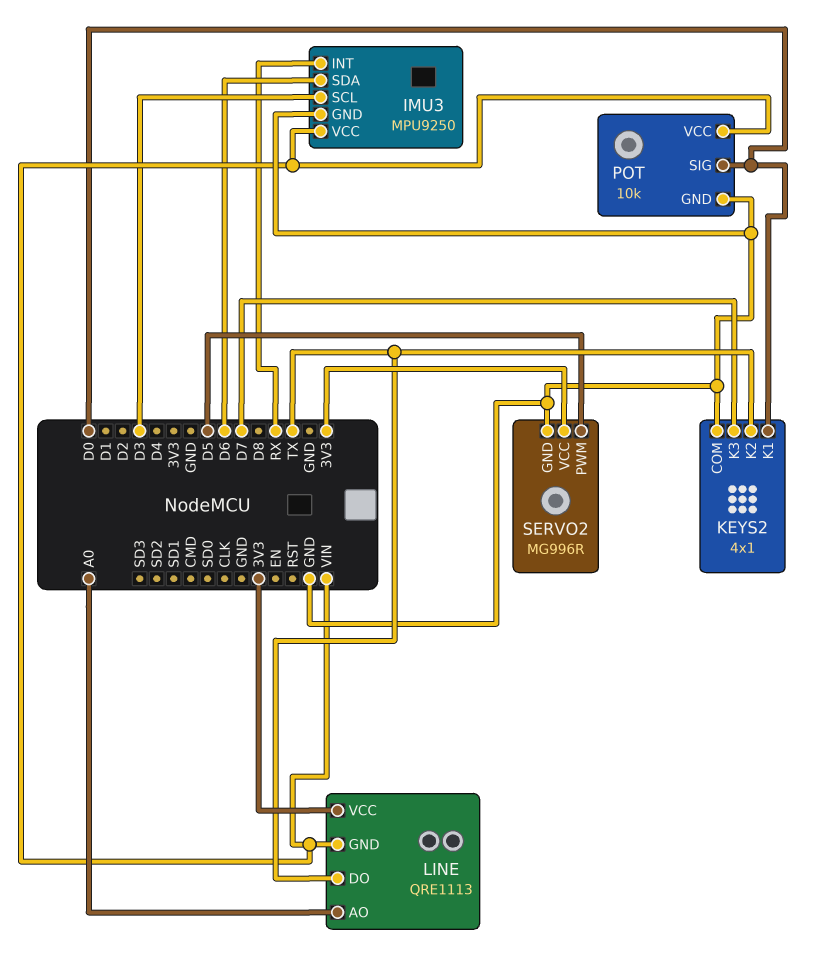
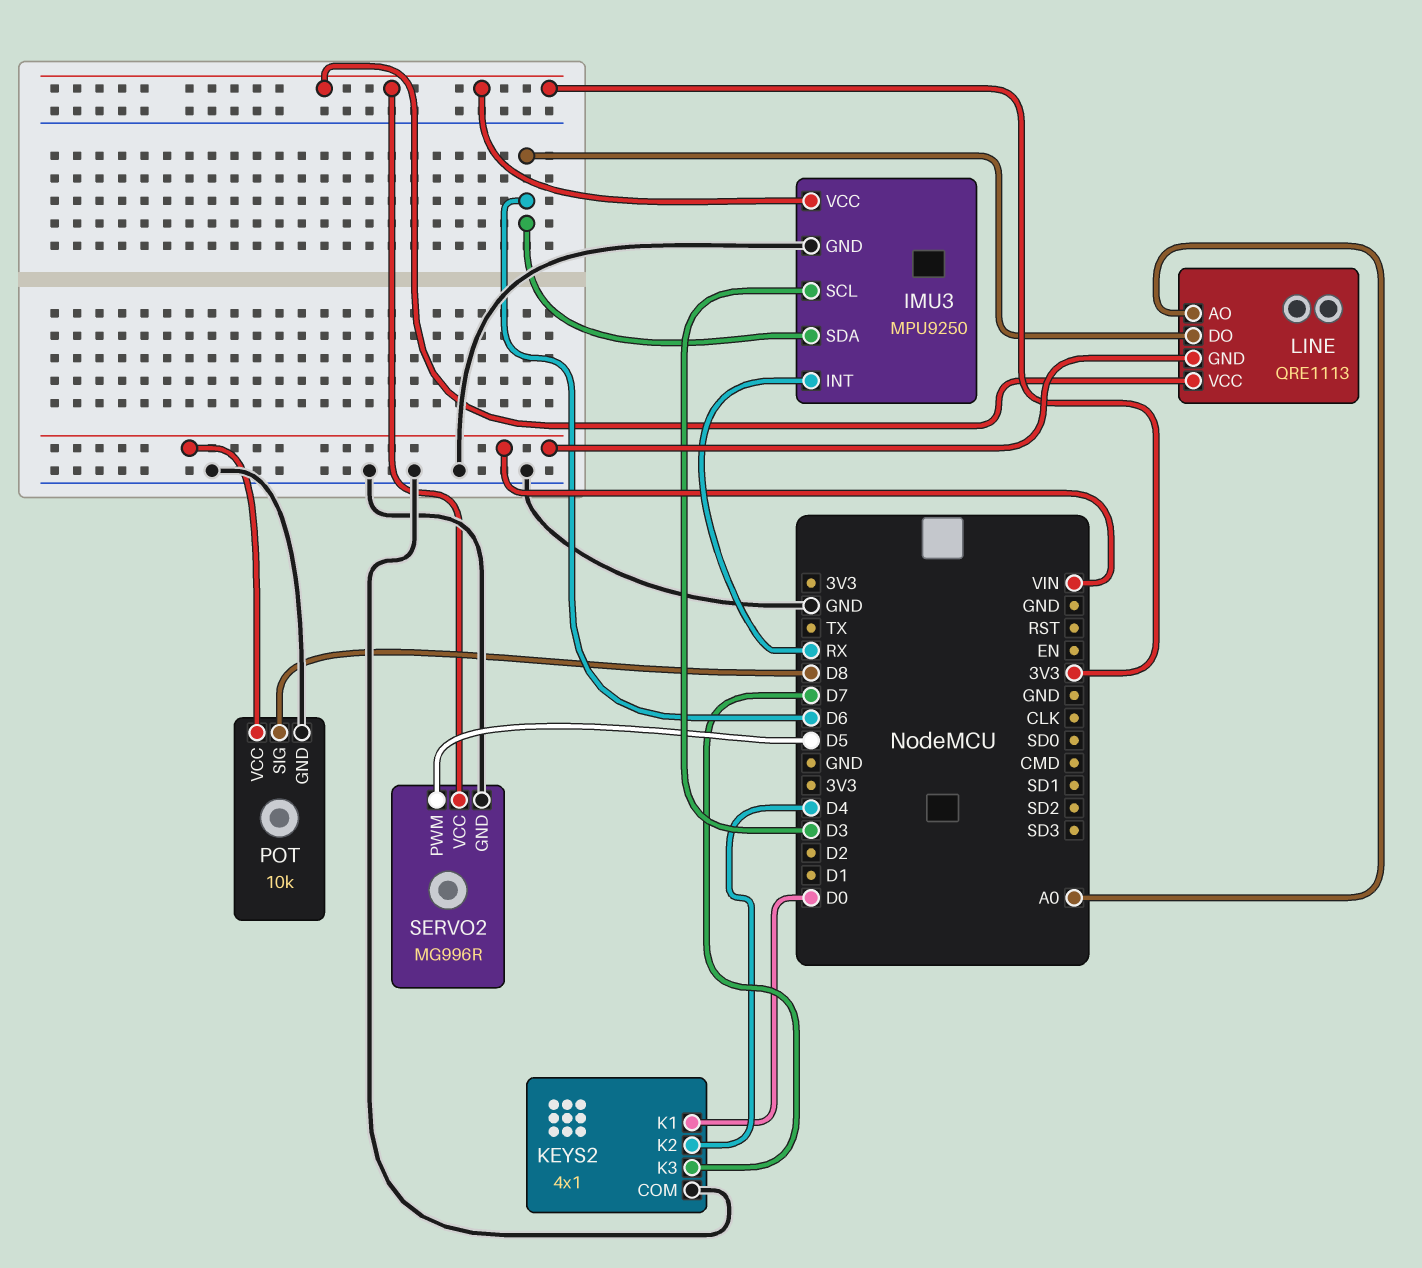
IMU3 pin VCC: VIN -> 3V3
KEYS2 pin K2: TX -> D4
LINE pin DO: TX -> D6
POT pin SIG: D0 -> D8

